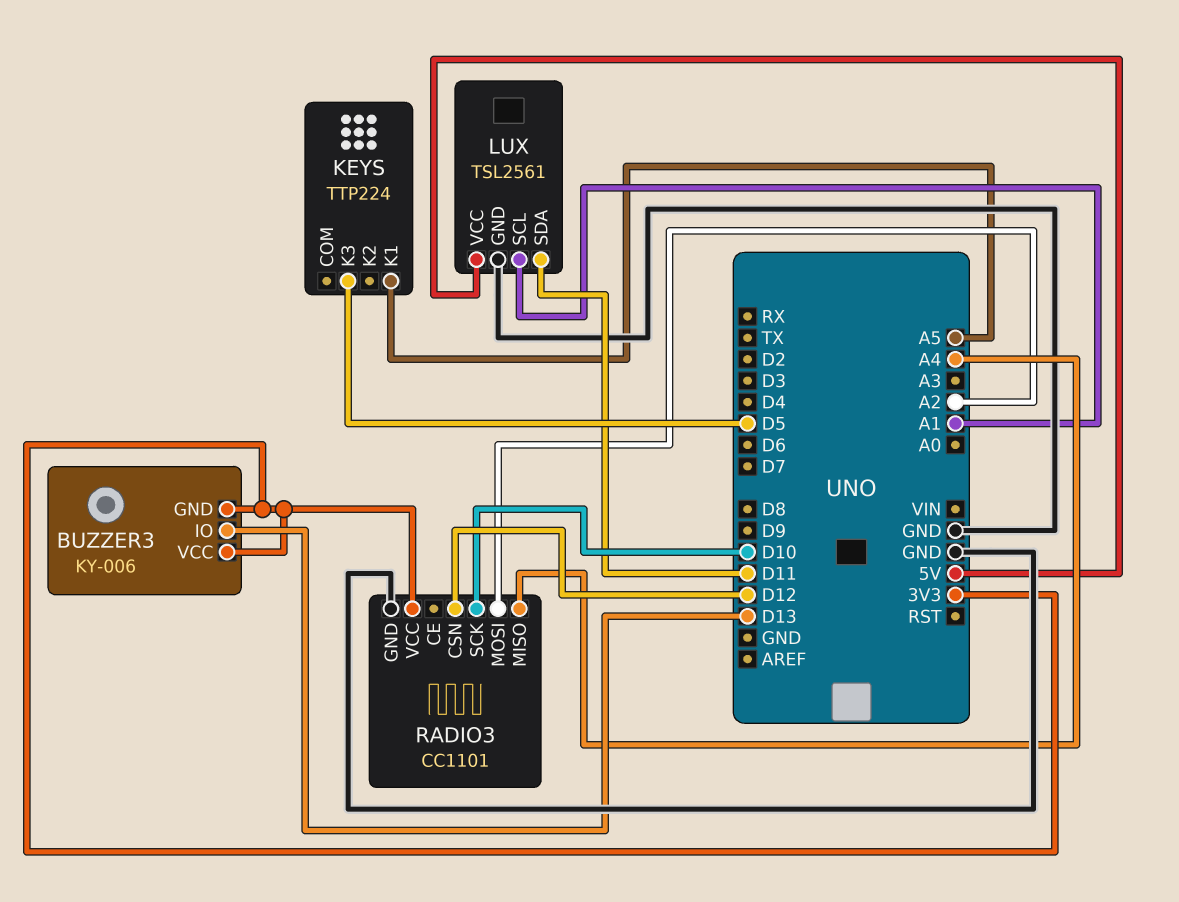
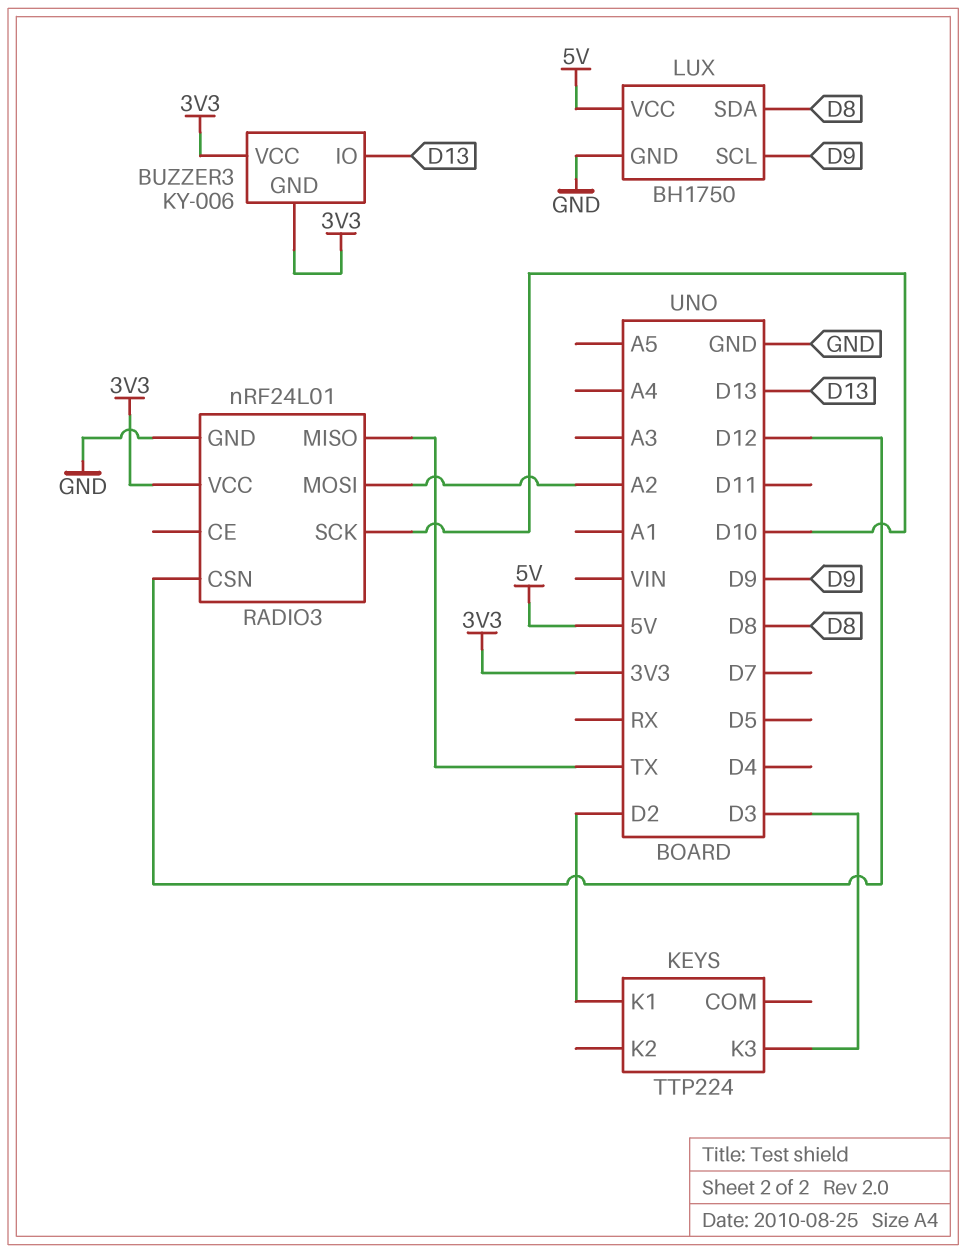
KEYS pin K1: A5 -> D2
KEYS pin K3: D5 -> D3
LUX: TSL2561 -> BH1750
LUX pin SCL: A1 -> D9
LUX pin SDA: D11 -> D8
RADIO3: CC1101 -> nRF24L01
RADIO3 pin MISO: A4 -> TX

